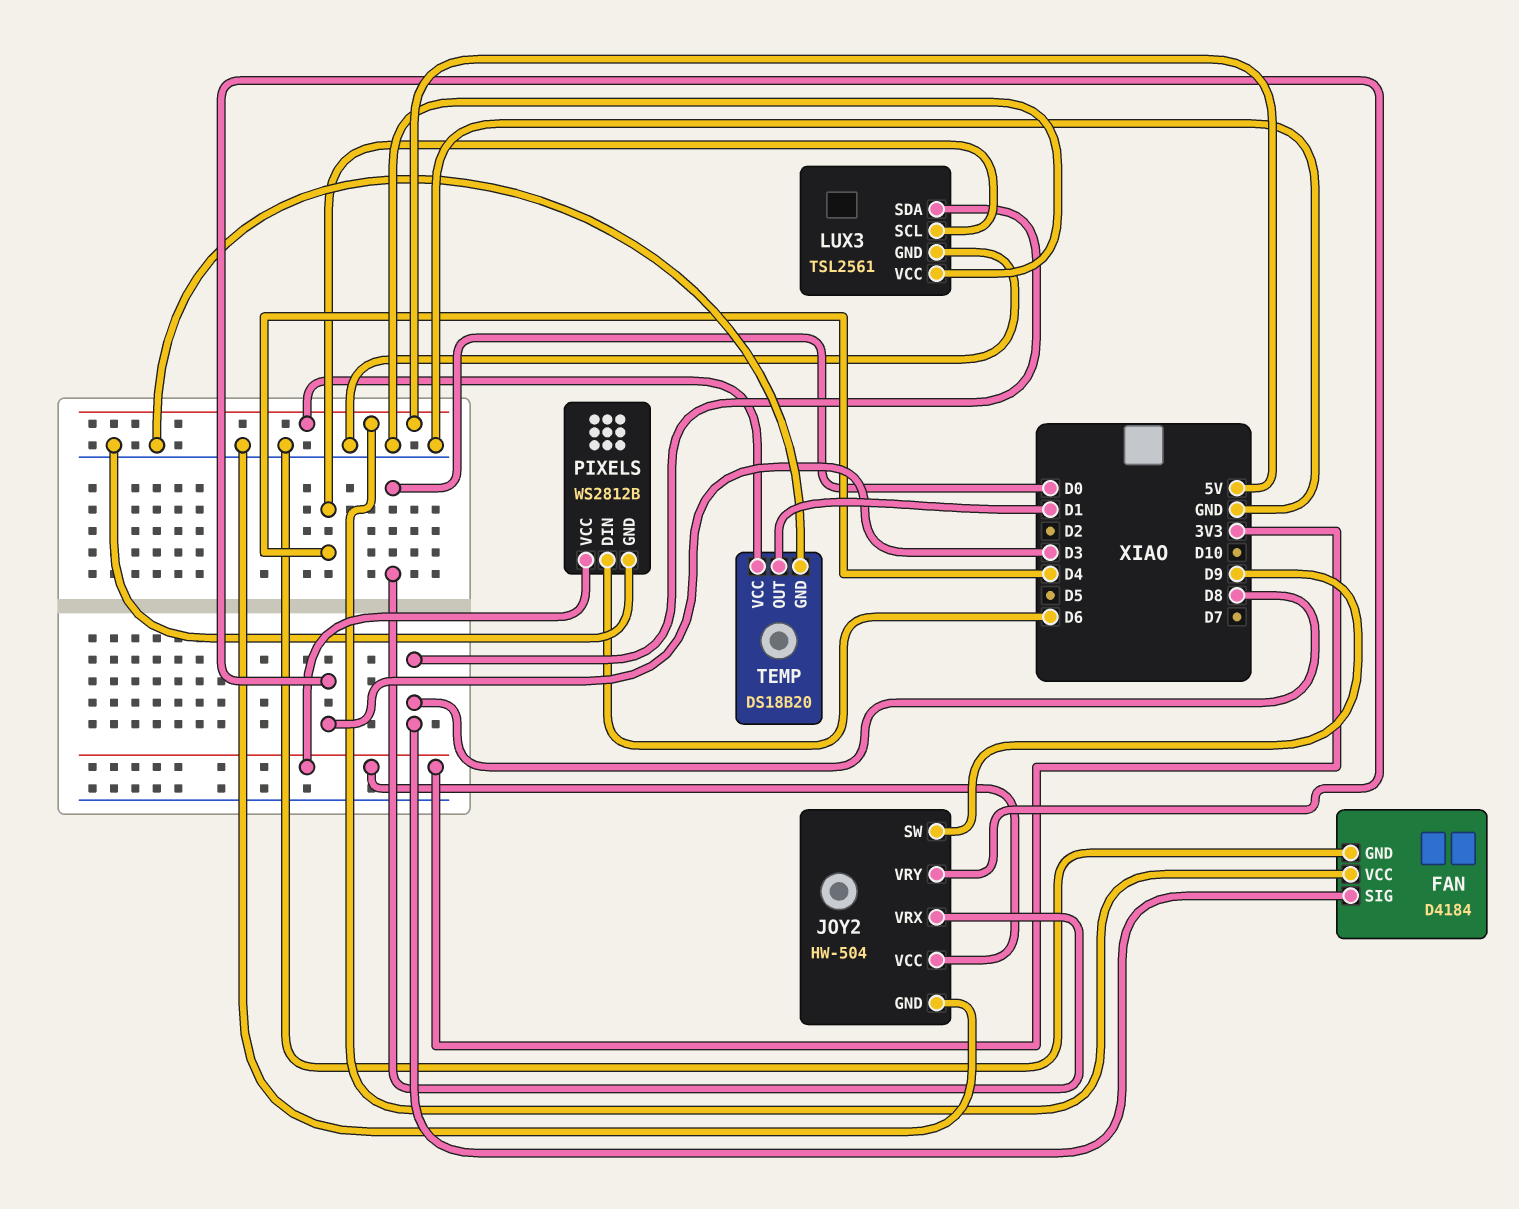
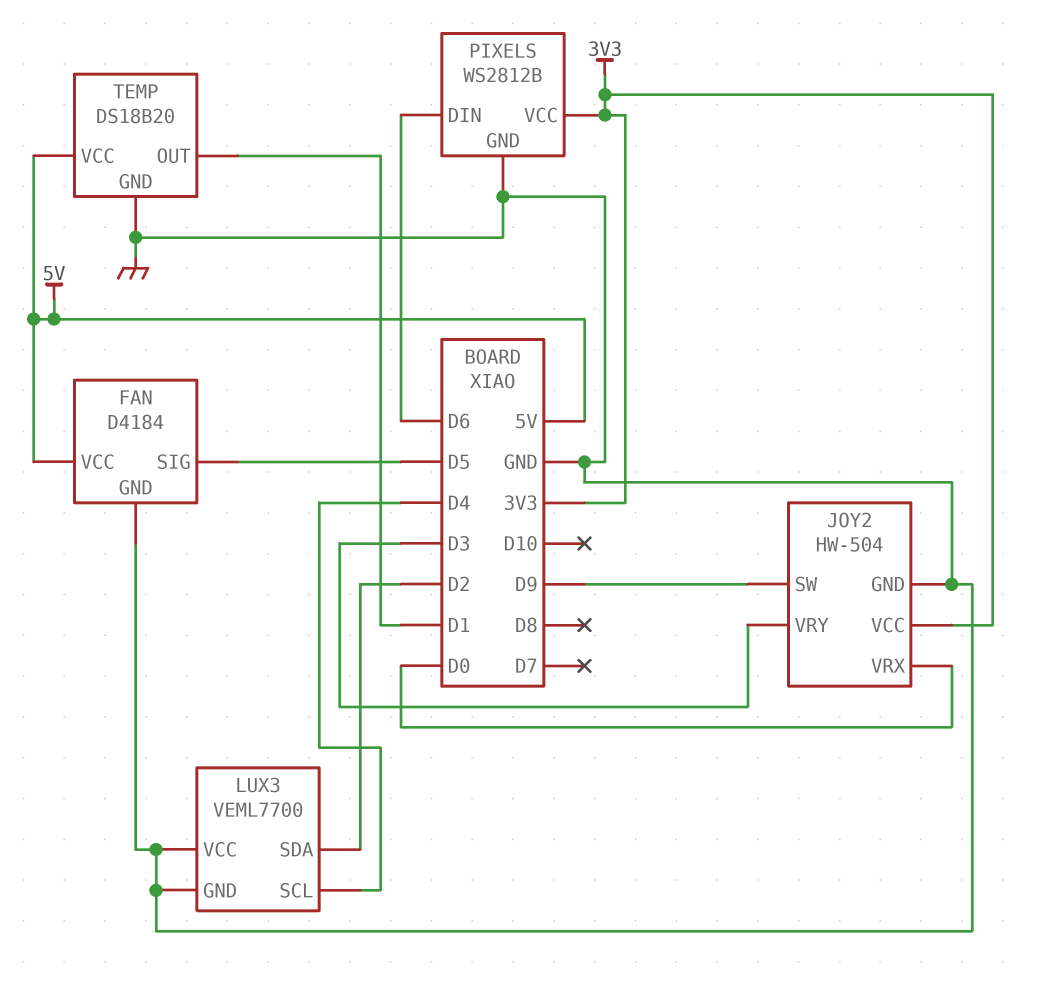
FAN pin SIG: D8 -> D5
LUX3: TSL2561 -> VEML7700
LUX3 pin SDA: D8 -> D2

